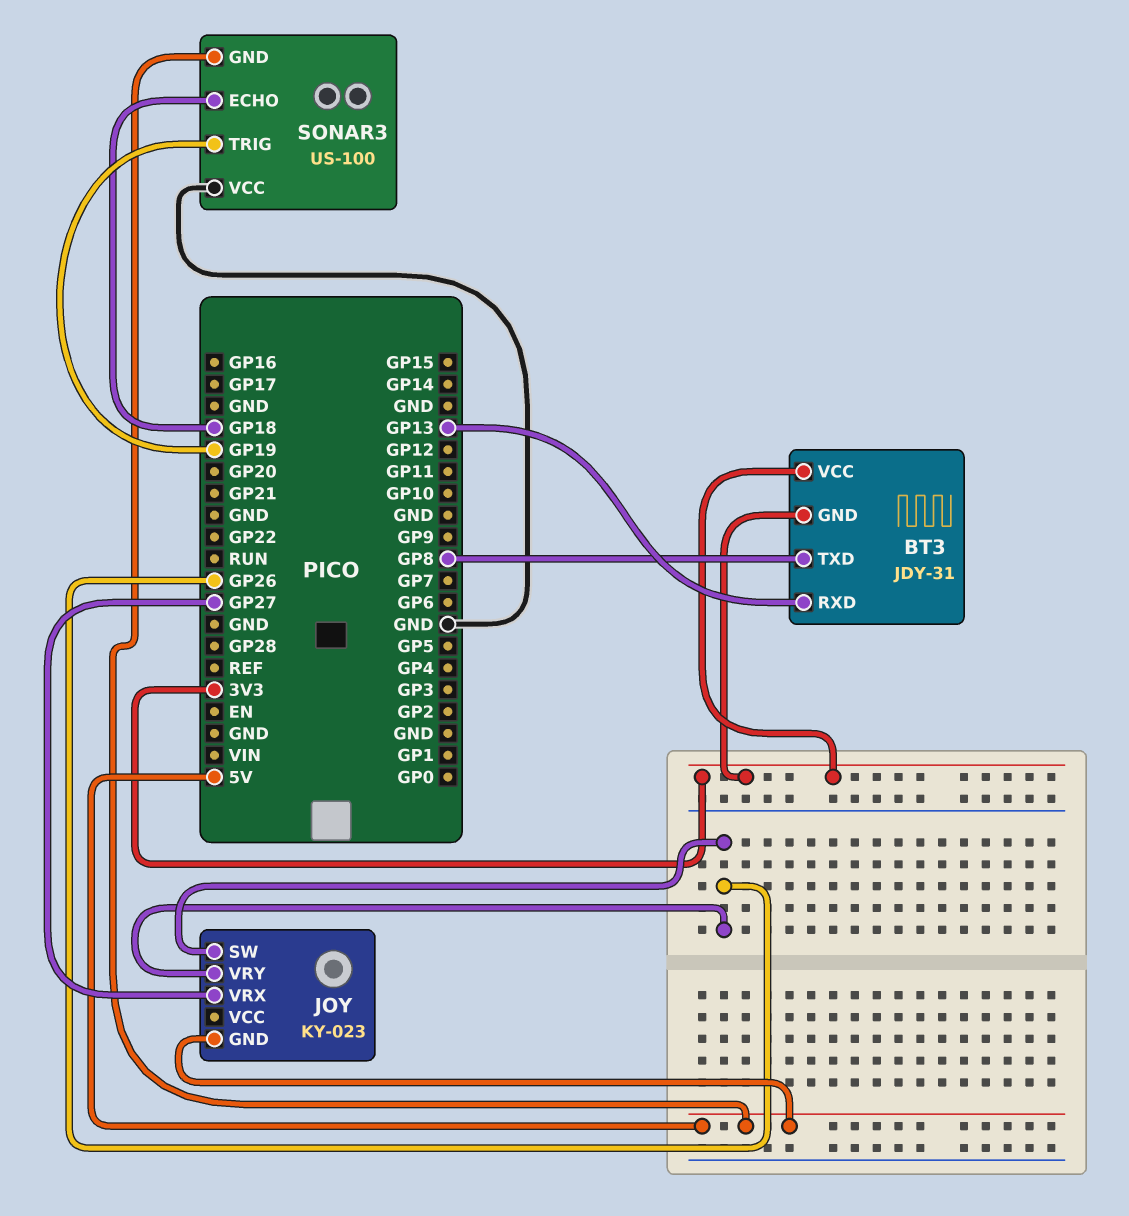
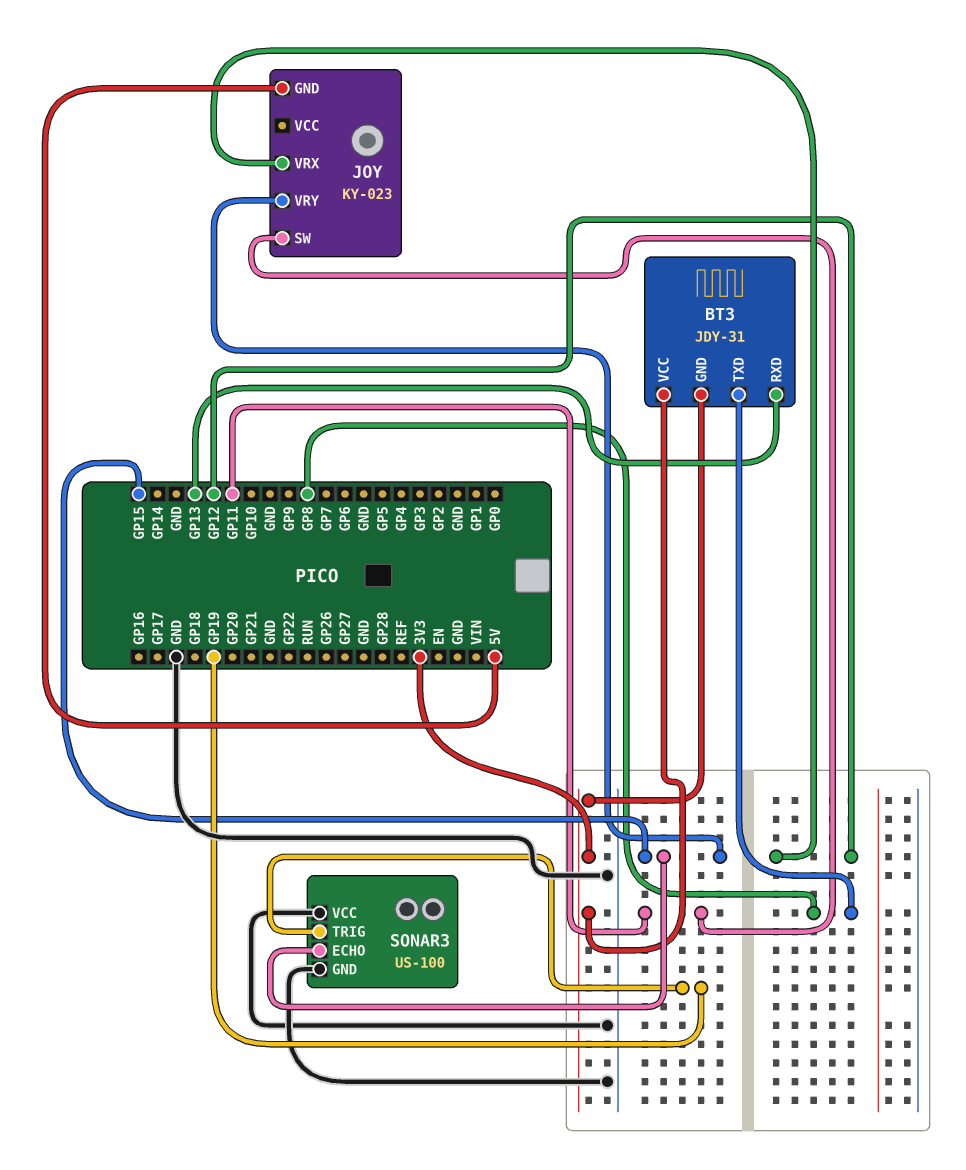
JOY pin SW: GP26 -> GP11
JOY pin VRX: GP27 -> GP12
JOY pin VRY: GP26 -> GP15
SONAR3 pin ECHO: GP18 -> GP15
SONAR3 pin GND: 5V -> GND

